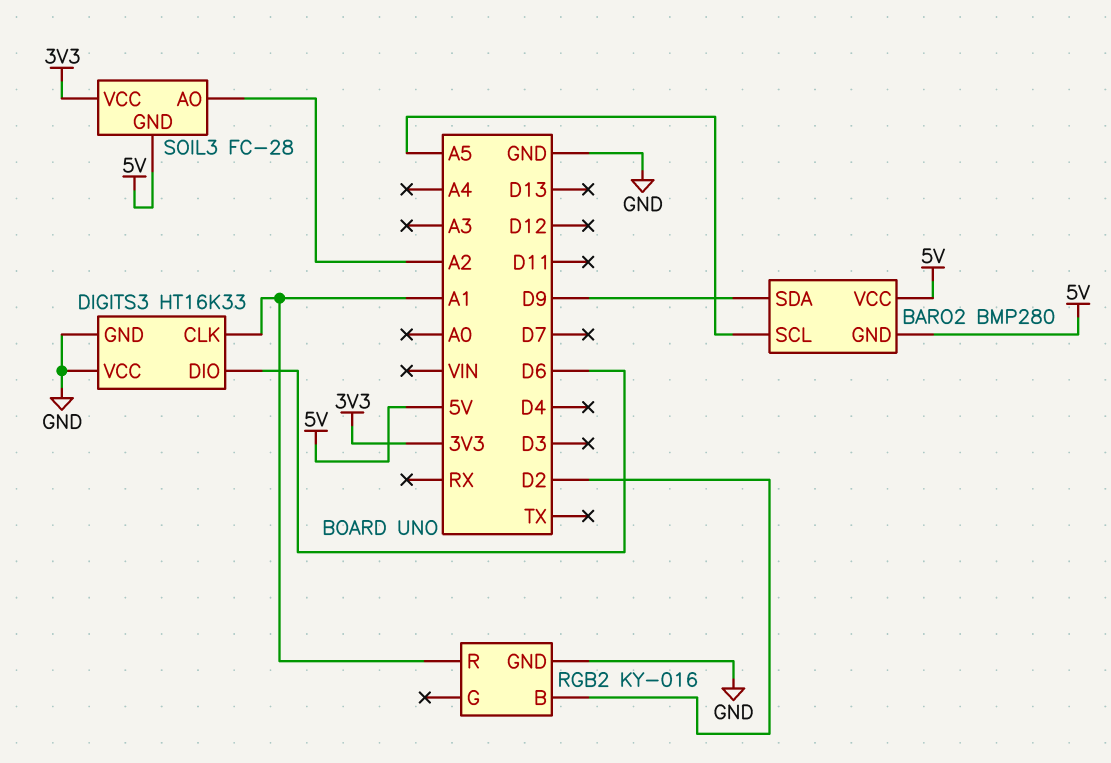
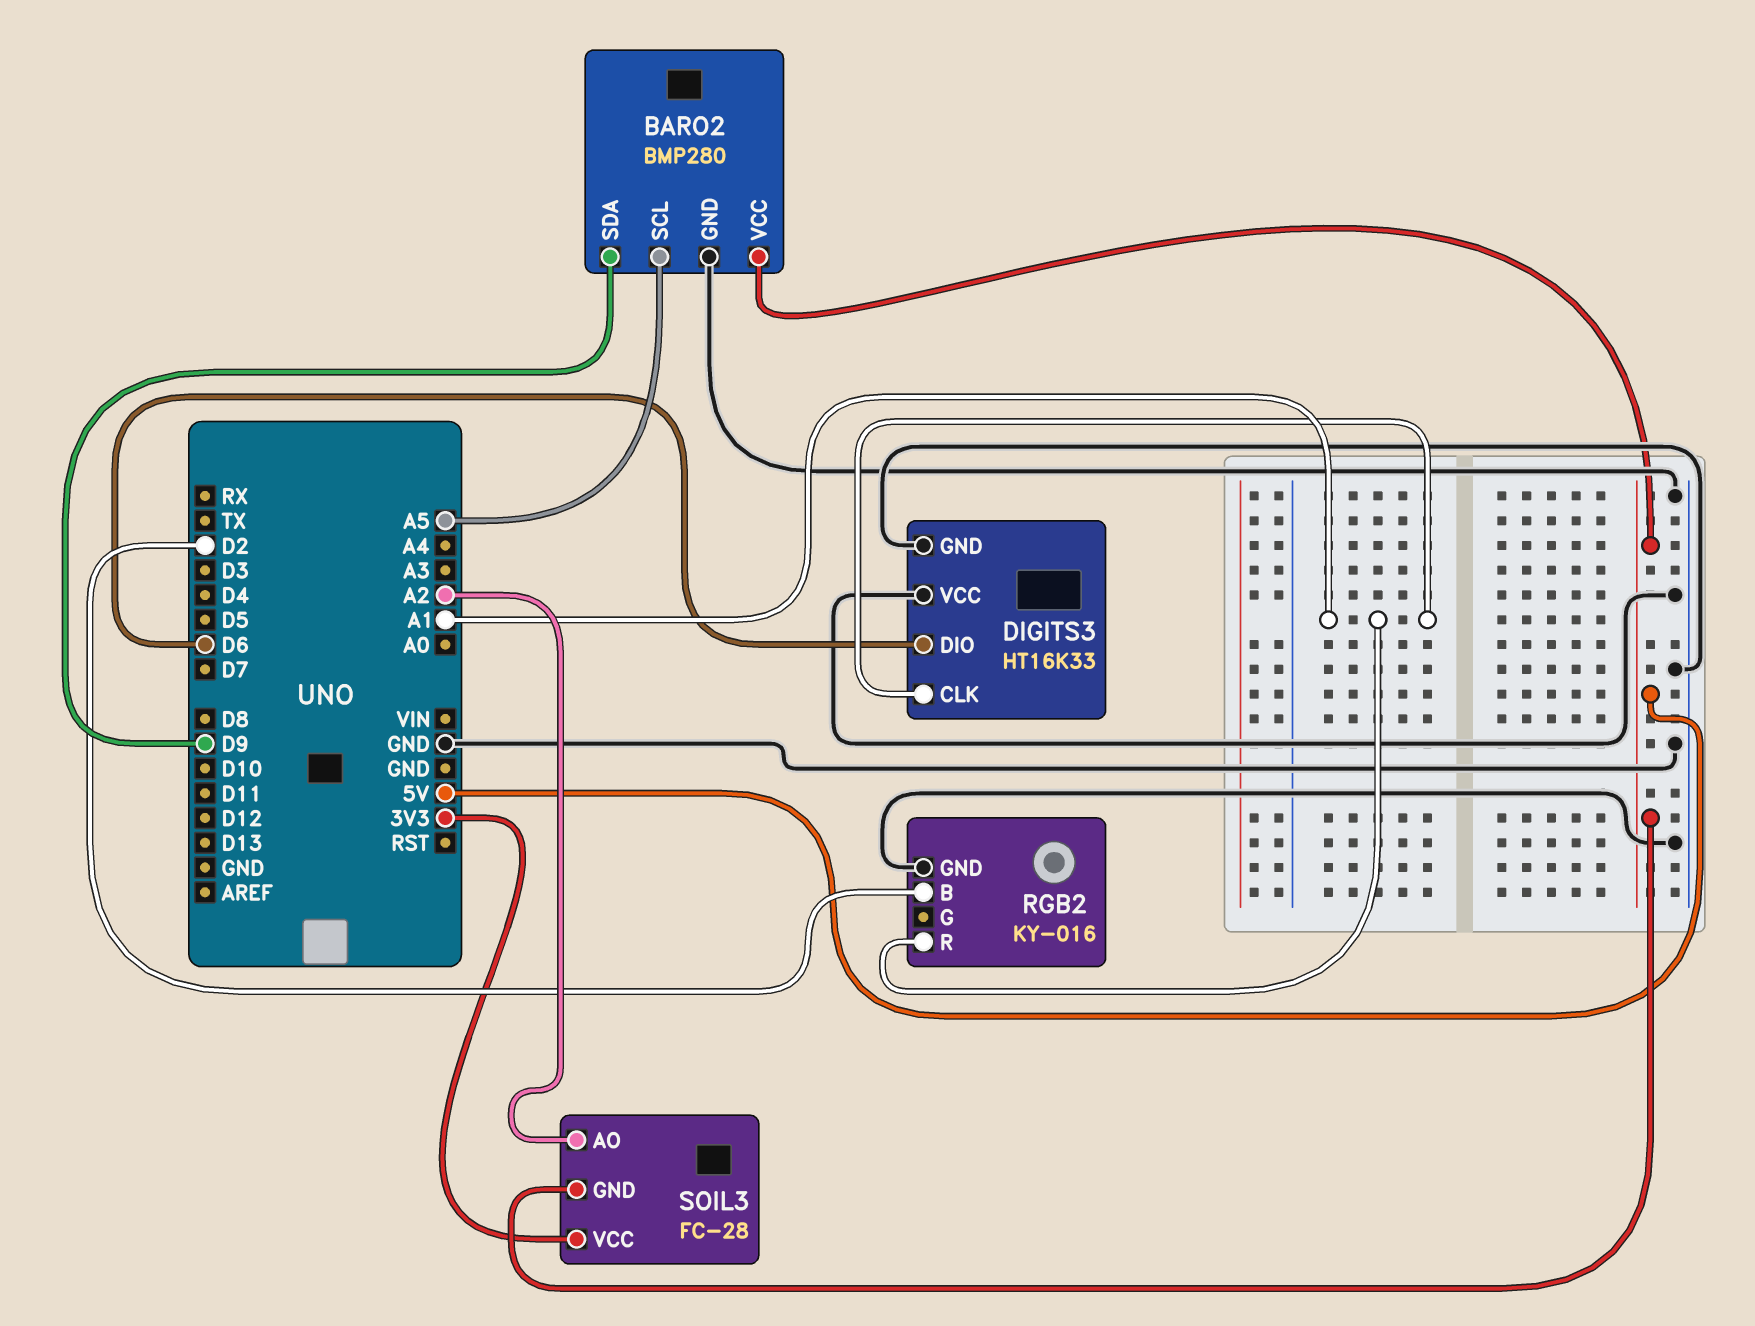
BARO2 pin GND: 5V -> GND

